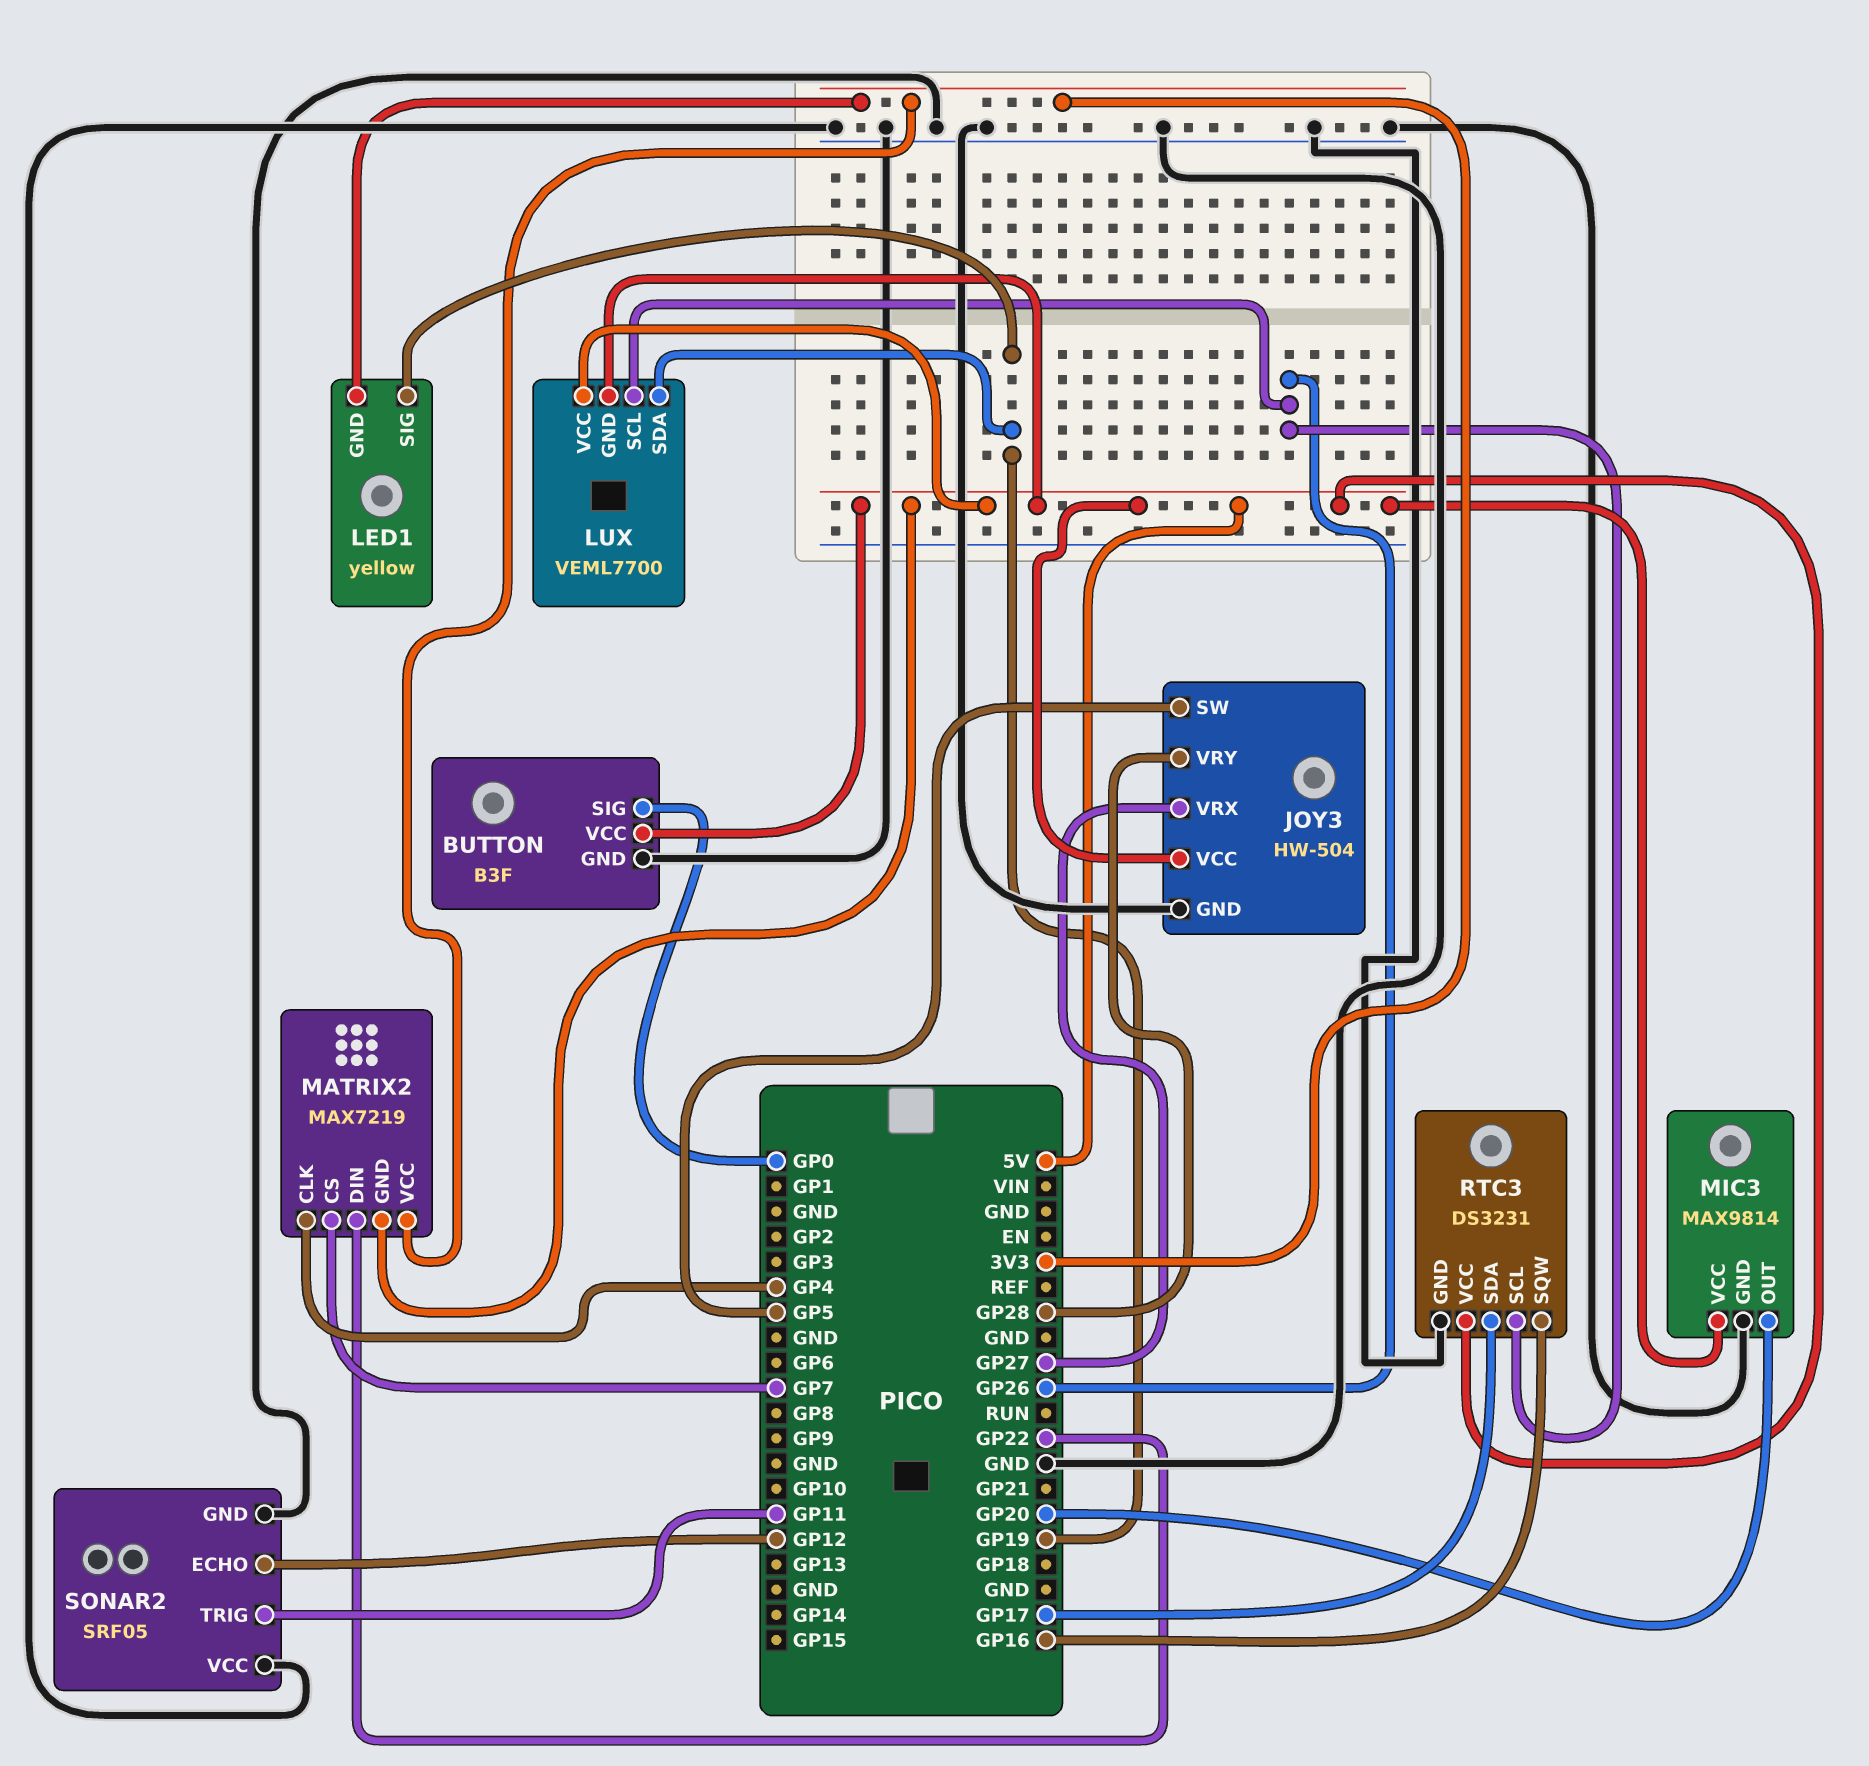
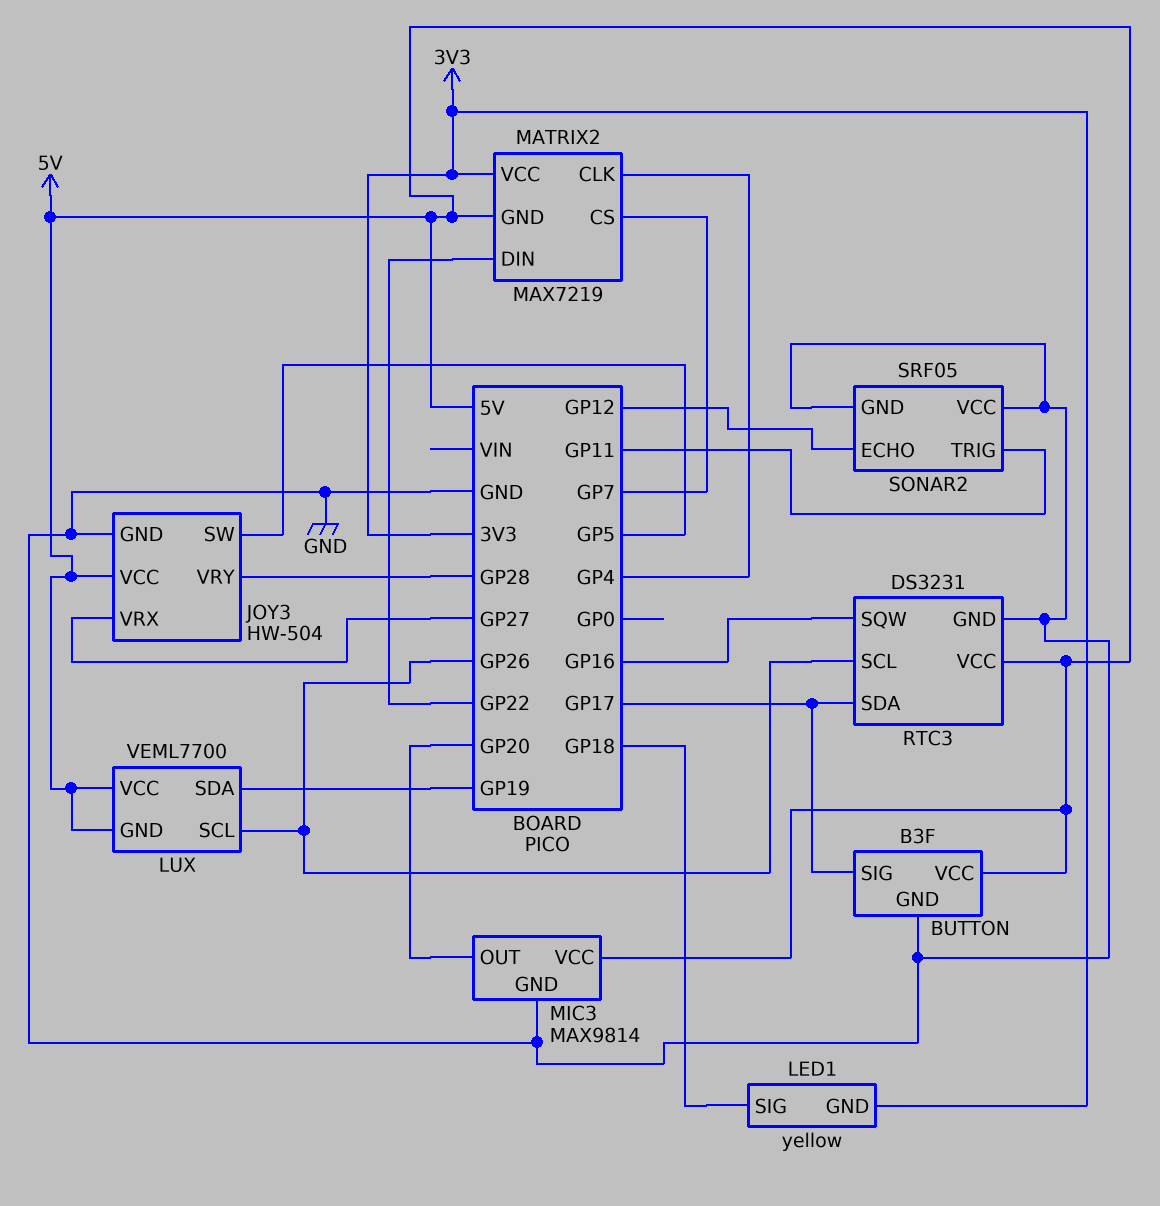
BUTTON pin SIG: GP0 -> GP17
LED1 pin SIG: GP19 -> GP18

